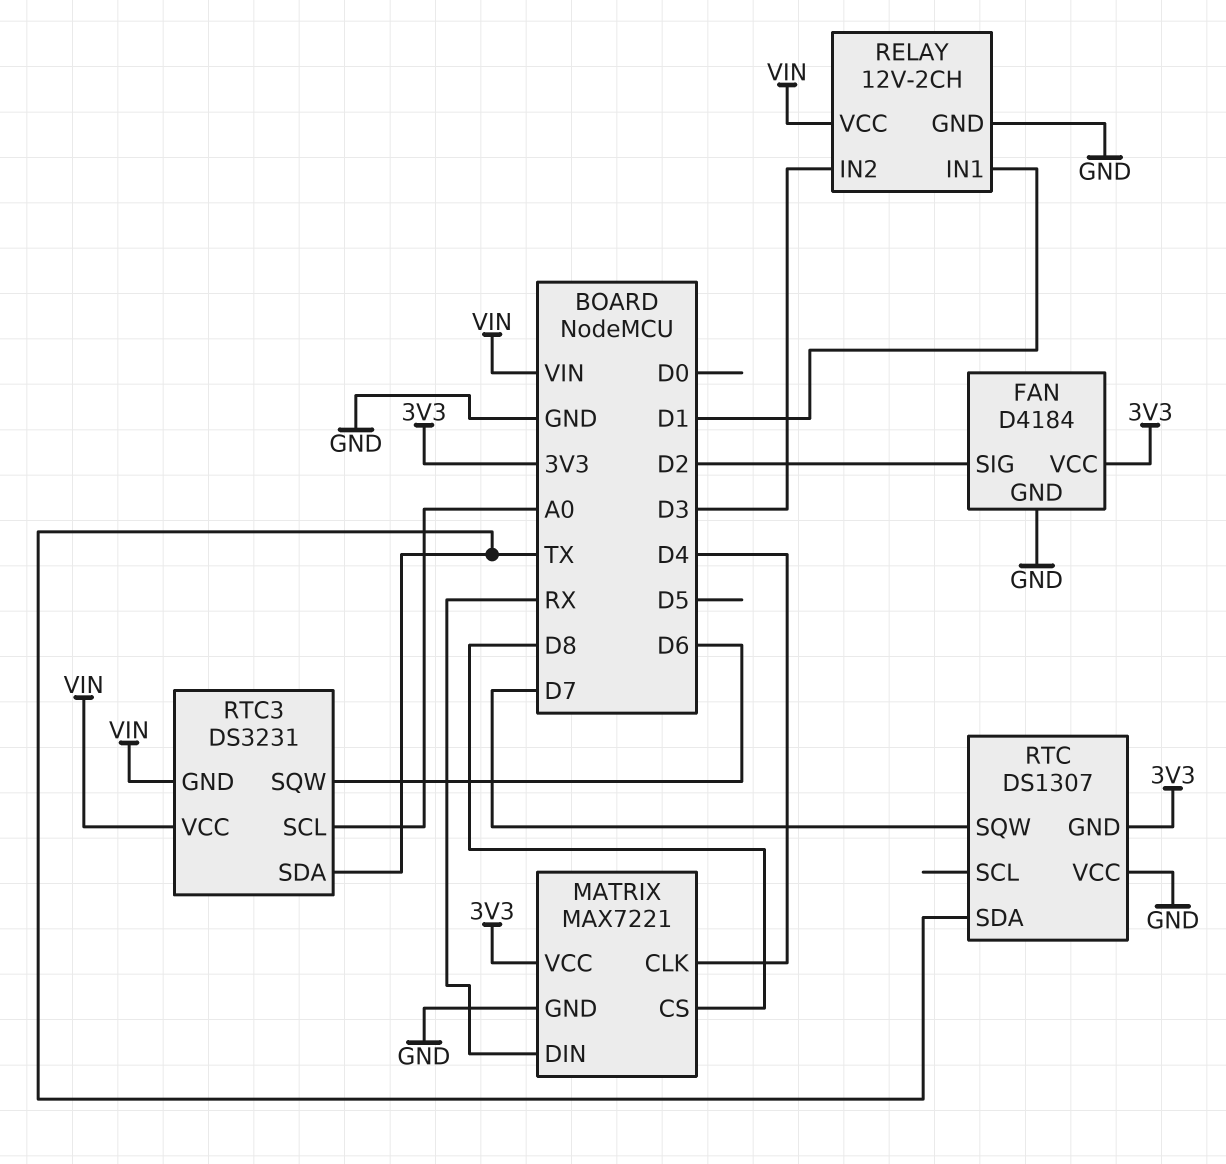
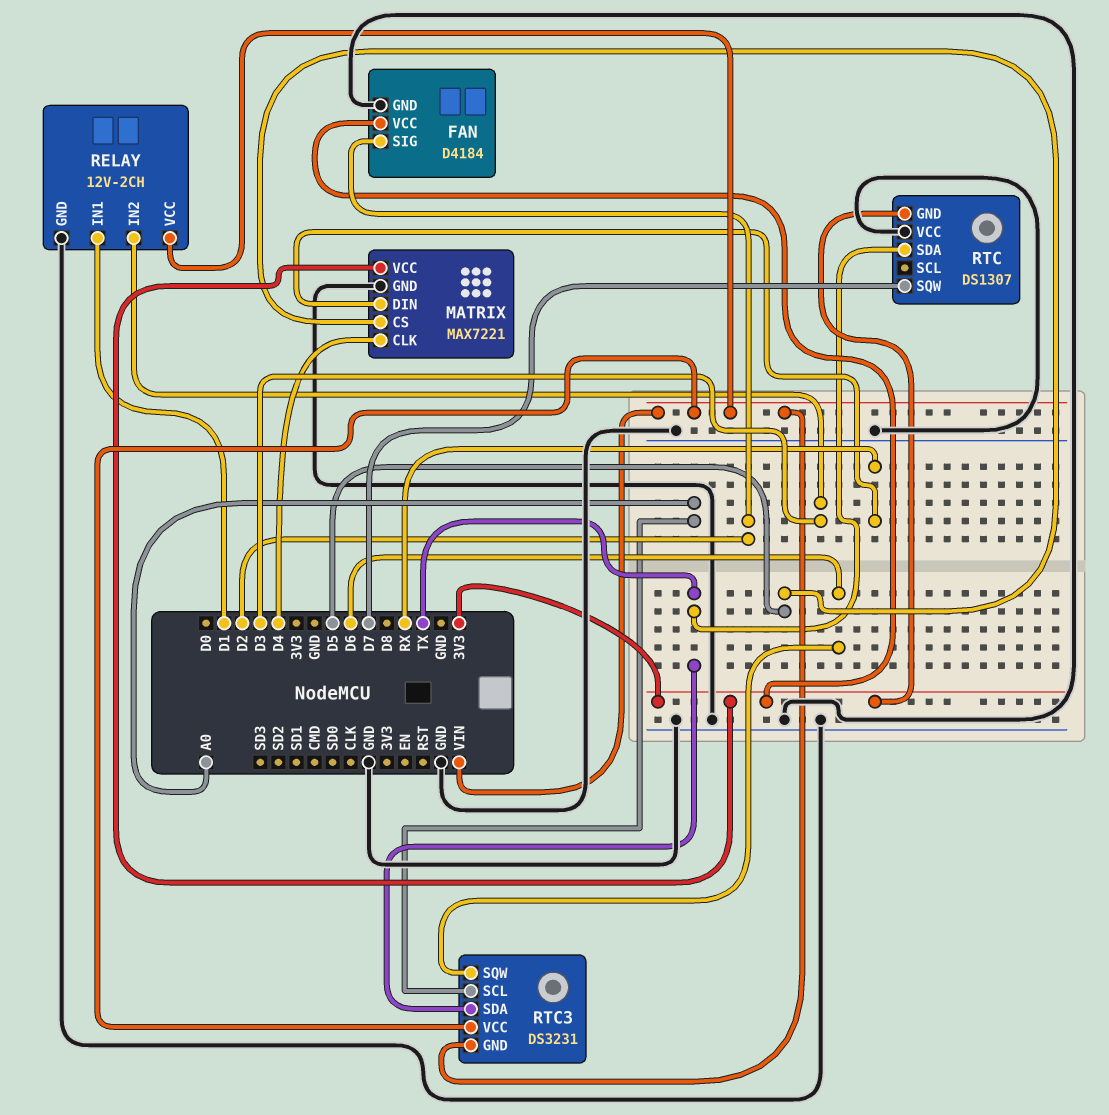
MATRIX pin CS: D8 -> D5

